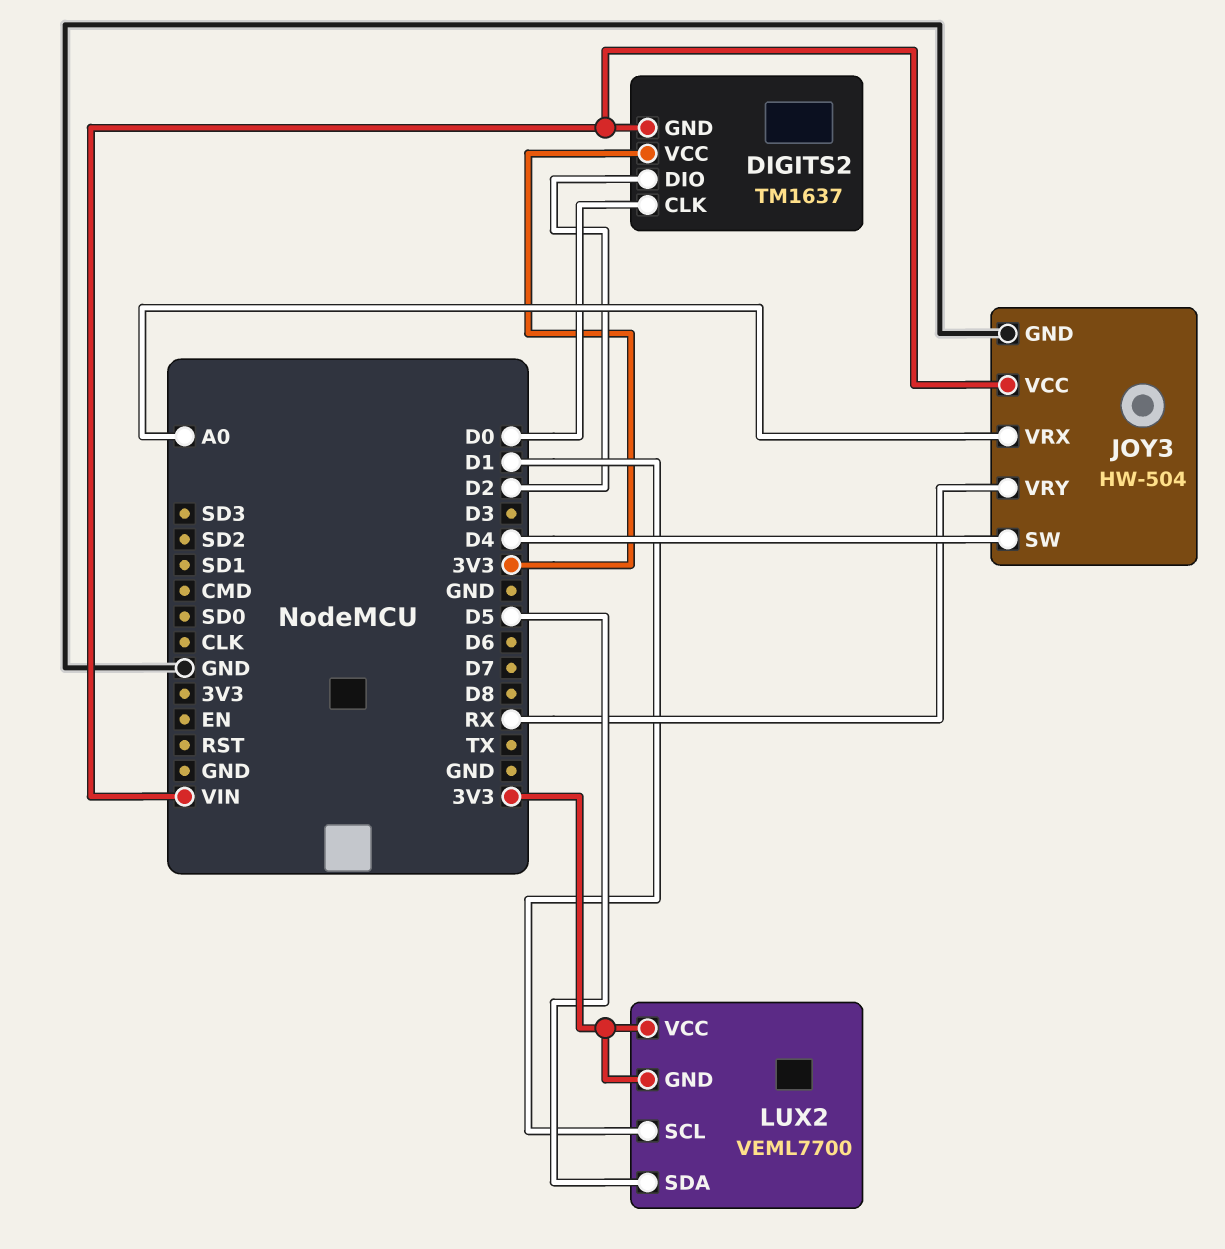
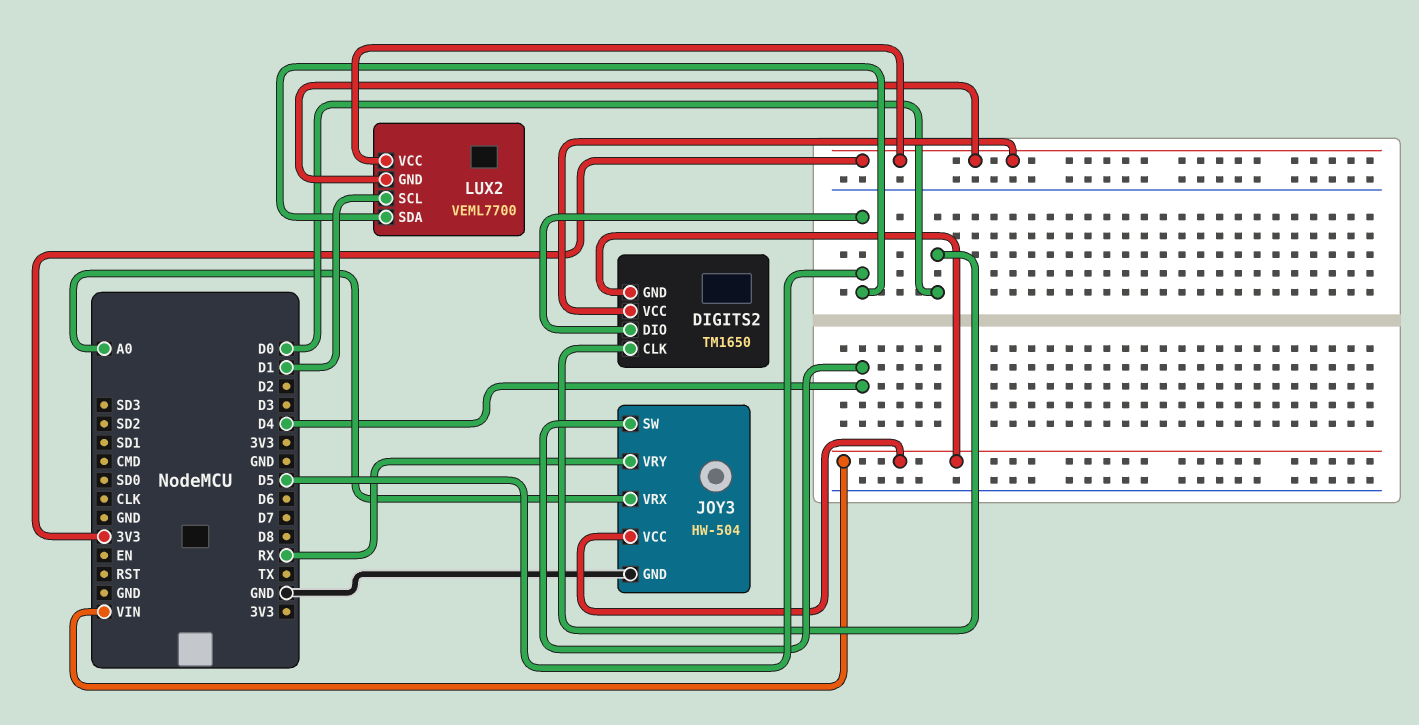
DIGITS2: TM1637 -> TM1650
DIGITS2 pin DIO: D2 -> D5

